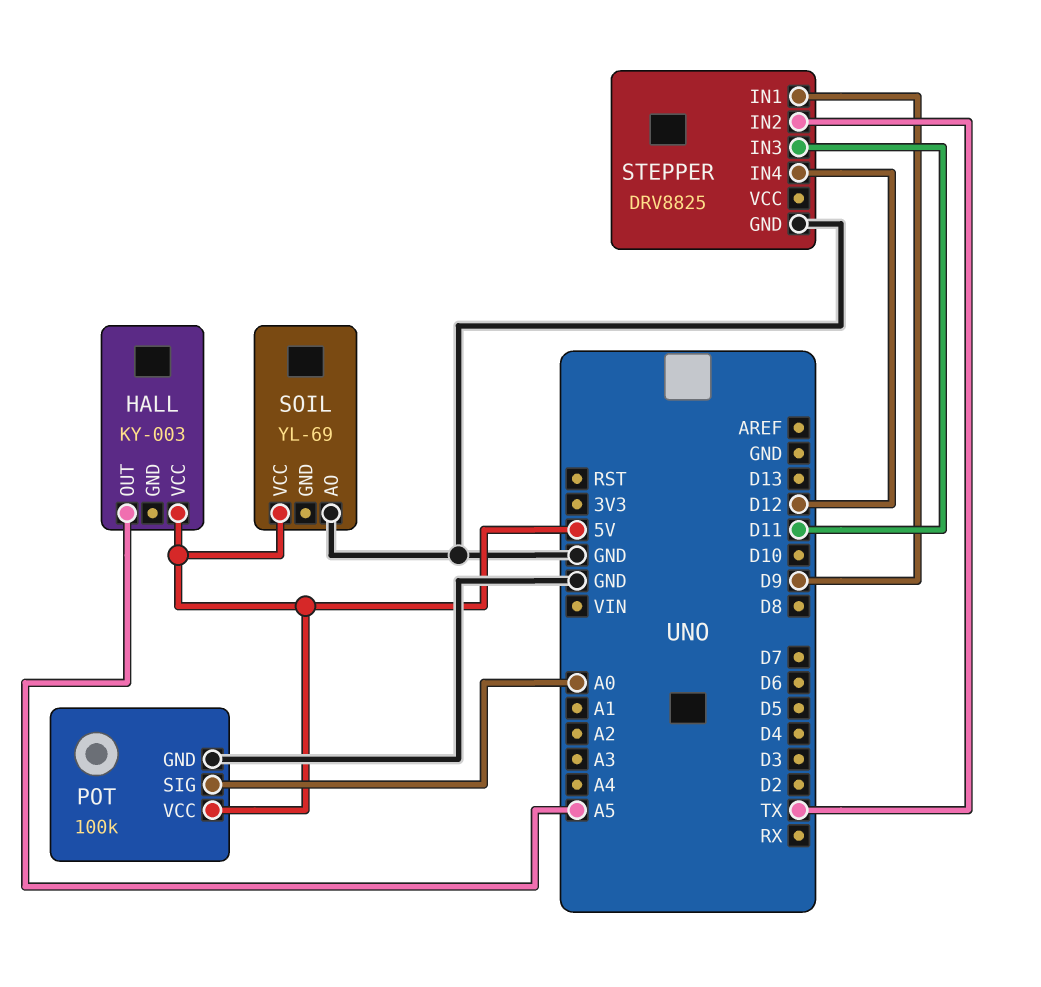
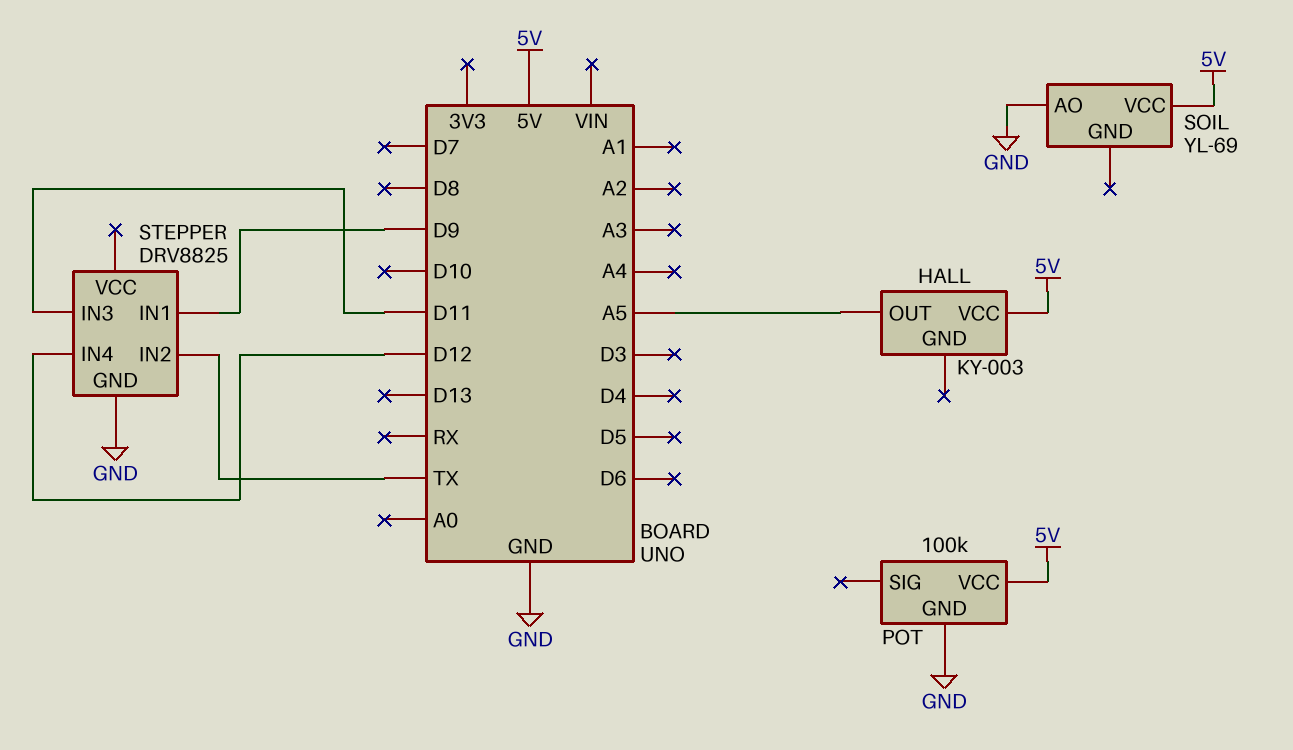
POT pin SIG: A0 -> none

